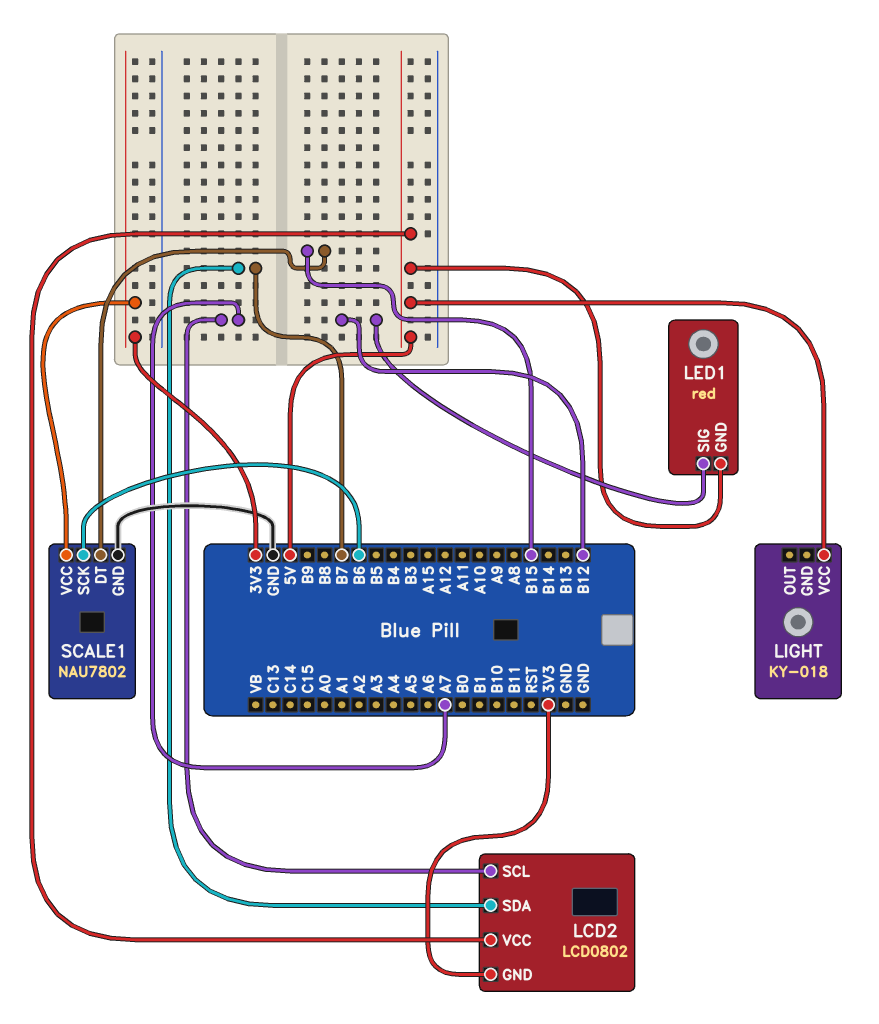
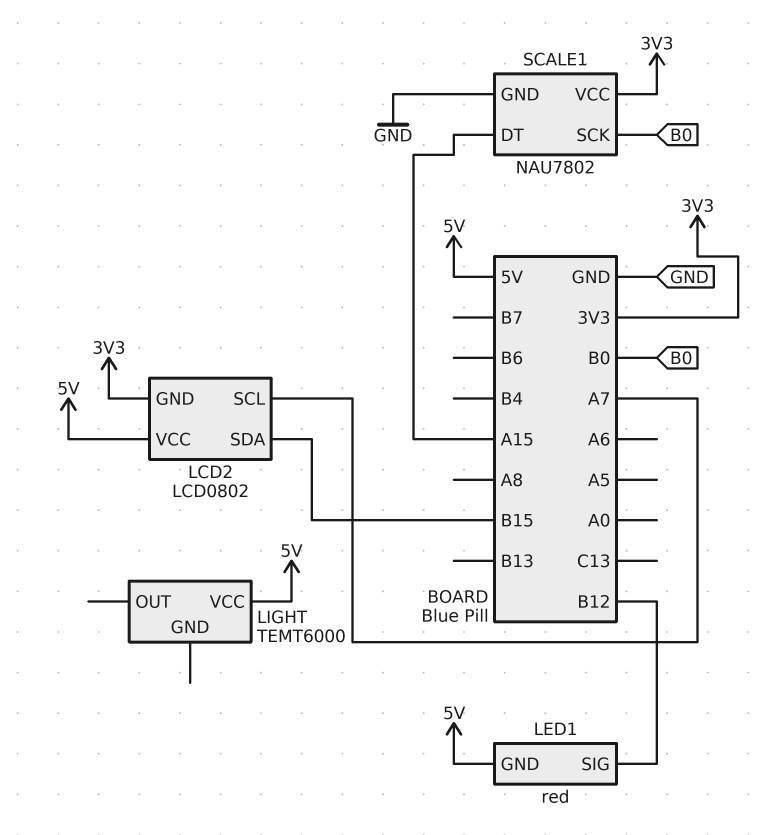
LCD2 pin SDA: B7 -> B15
LIGHT: KY-018 -> TEMT6000
SCALE1 pin DT: B15 -> A15
SCALE1 pin SCK: B6 -> B0

